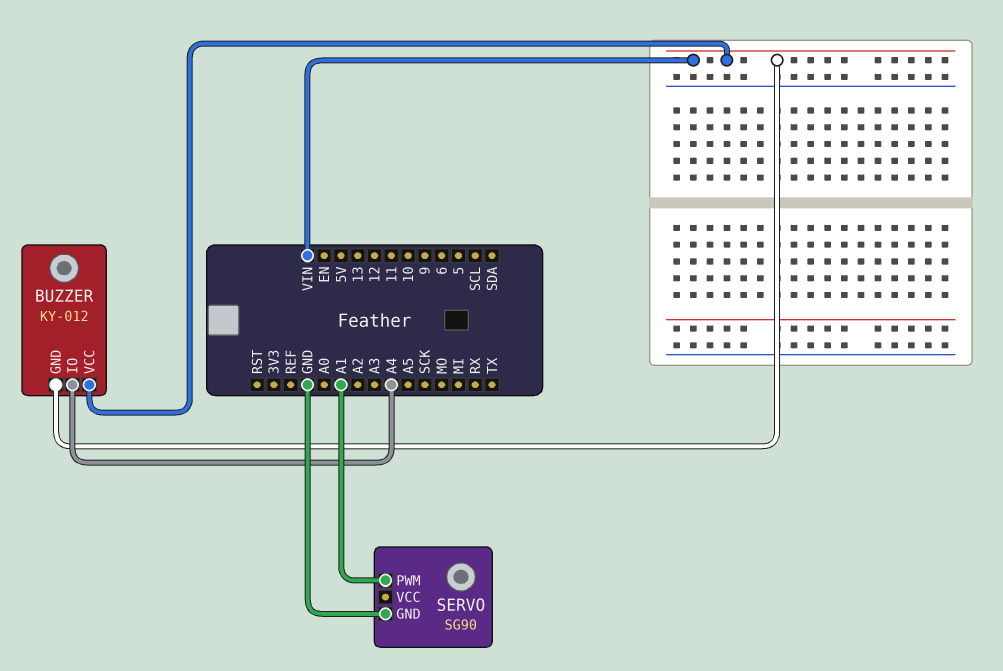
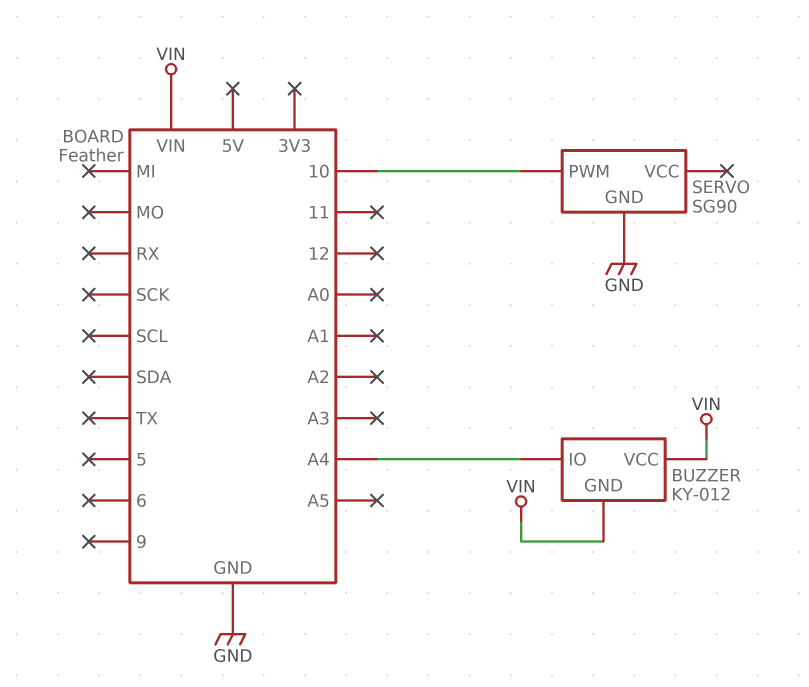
SERVO pin PWM: A1 -> 10

